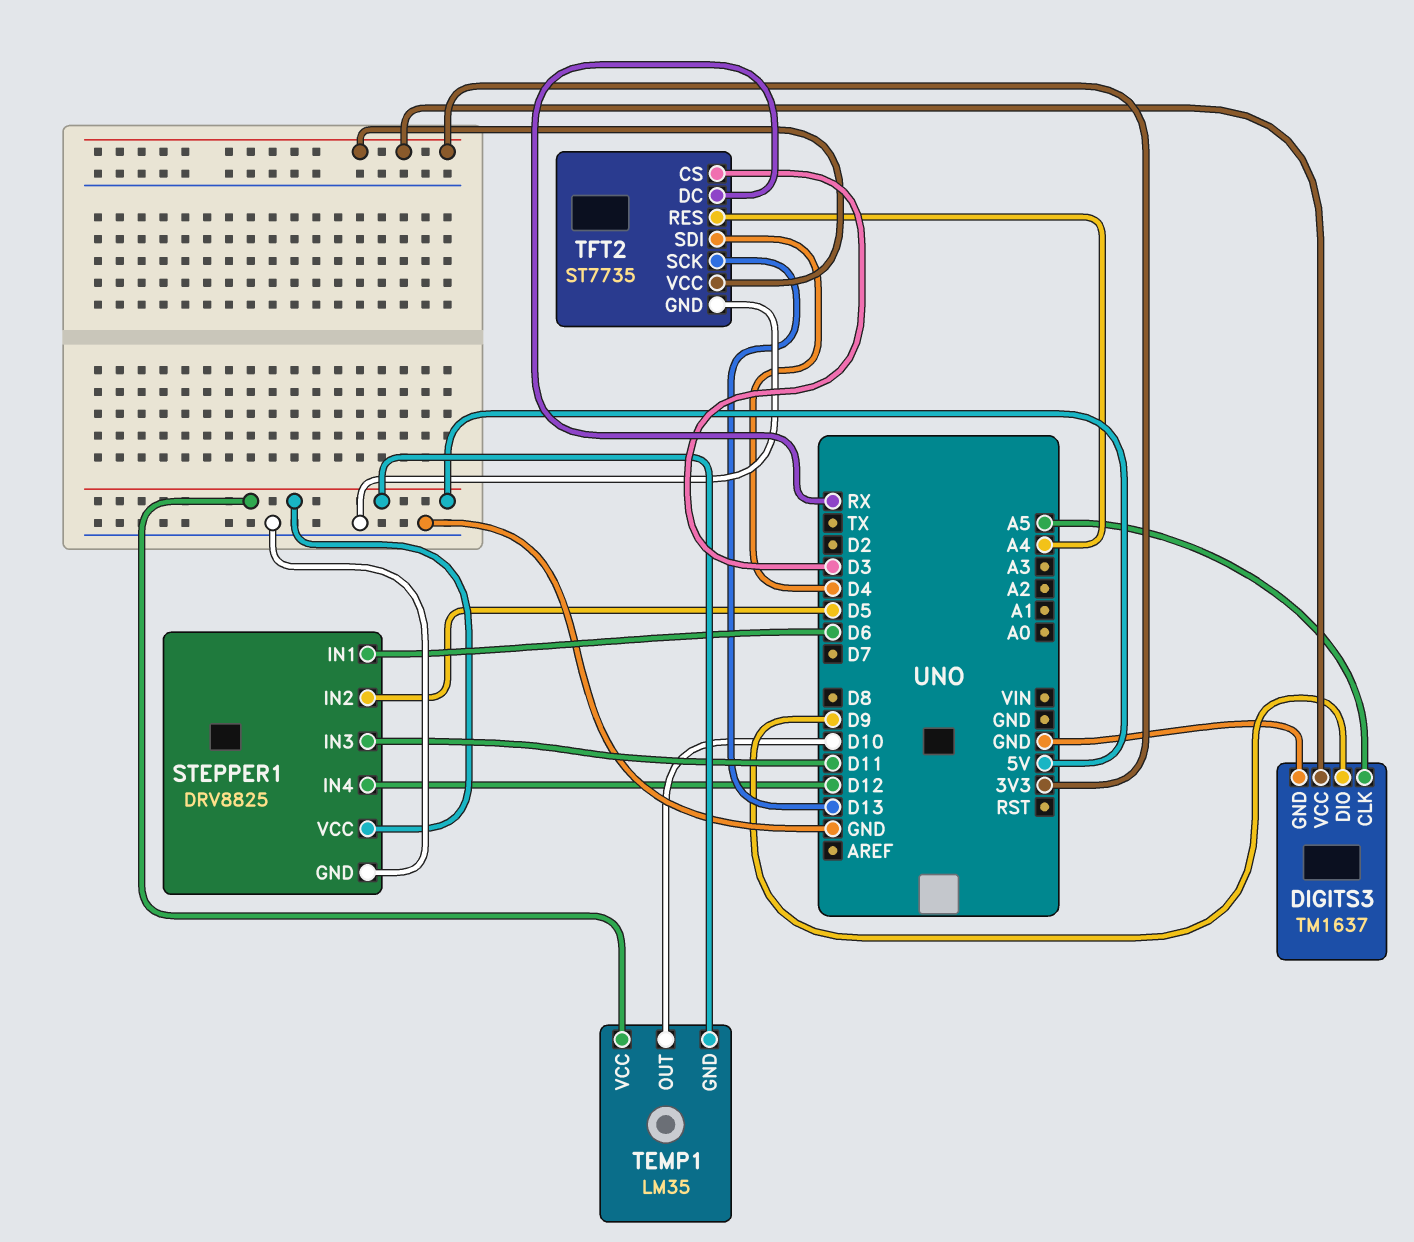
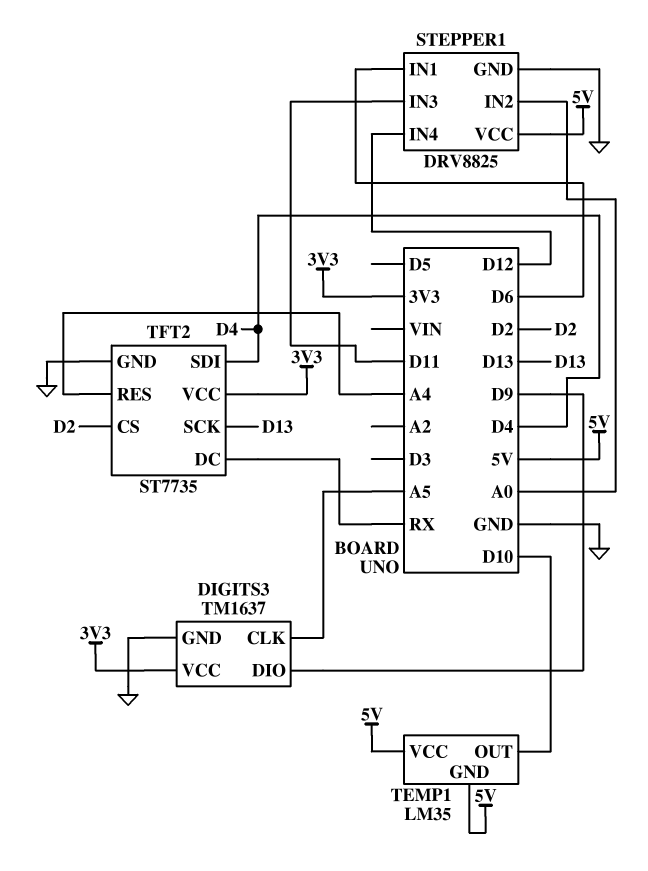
STEPPER1 pin IN2: D5 -> A0
TFT2 pin CS: D3 -> D2

